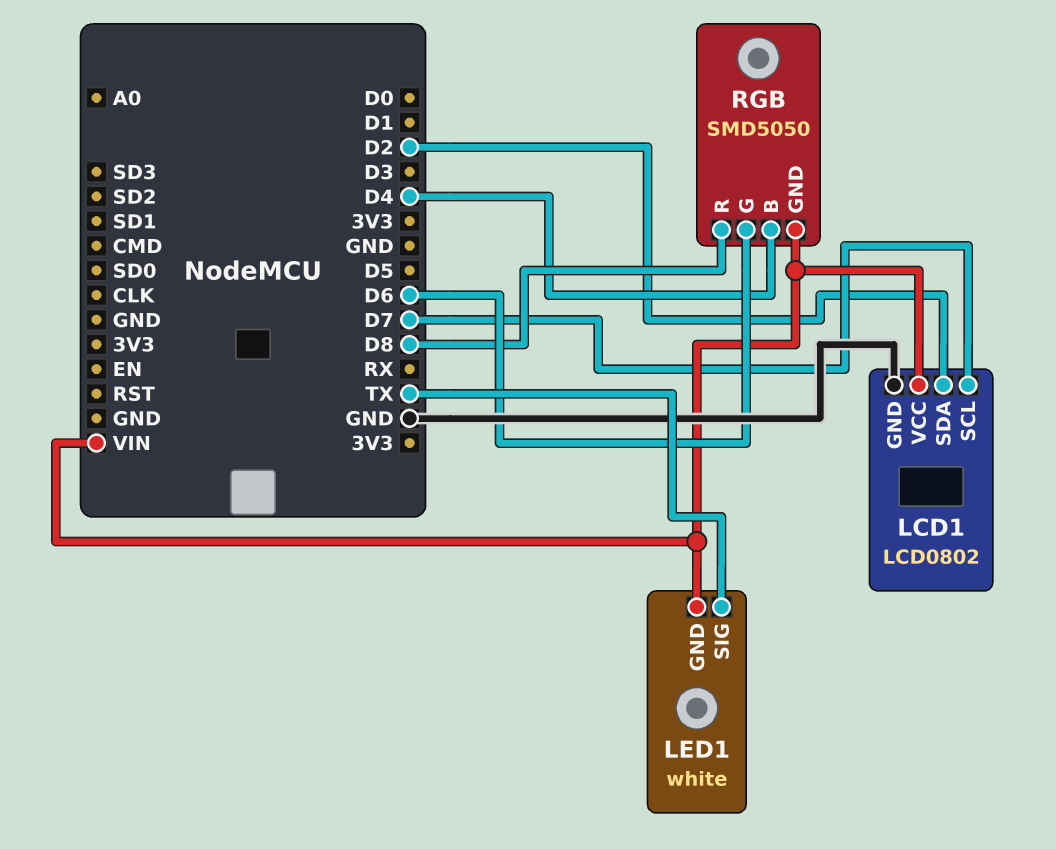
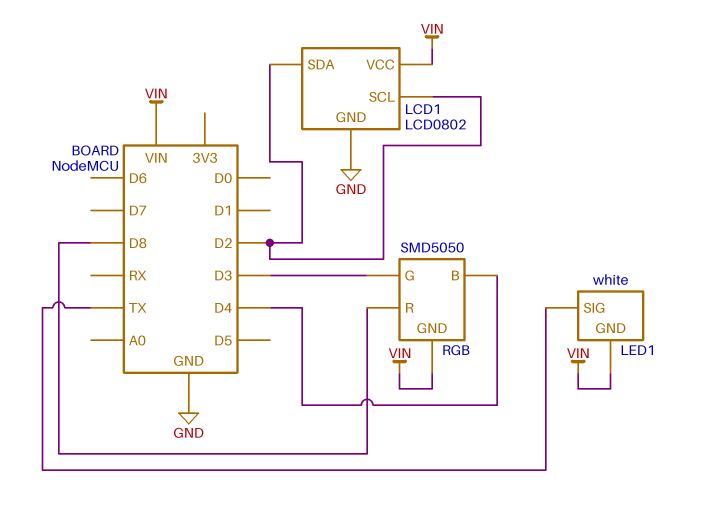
LCD1 pin SCL: D7 -> D2
RGB pin G: D6 -> D3

